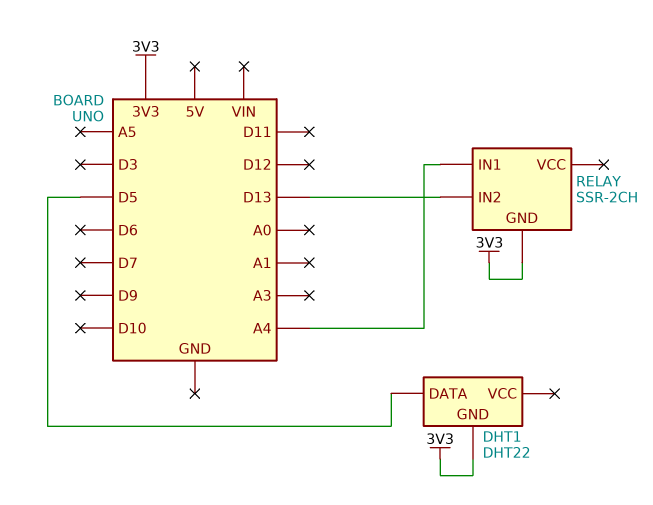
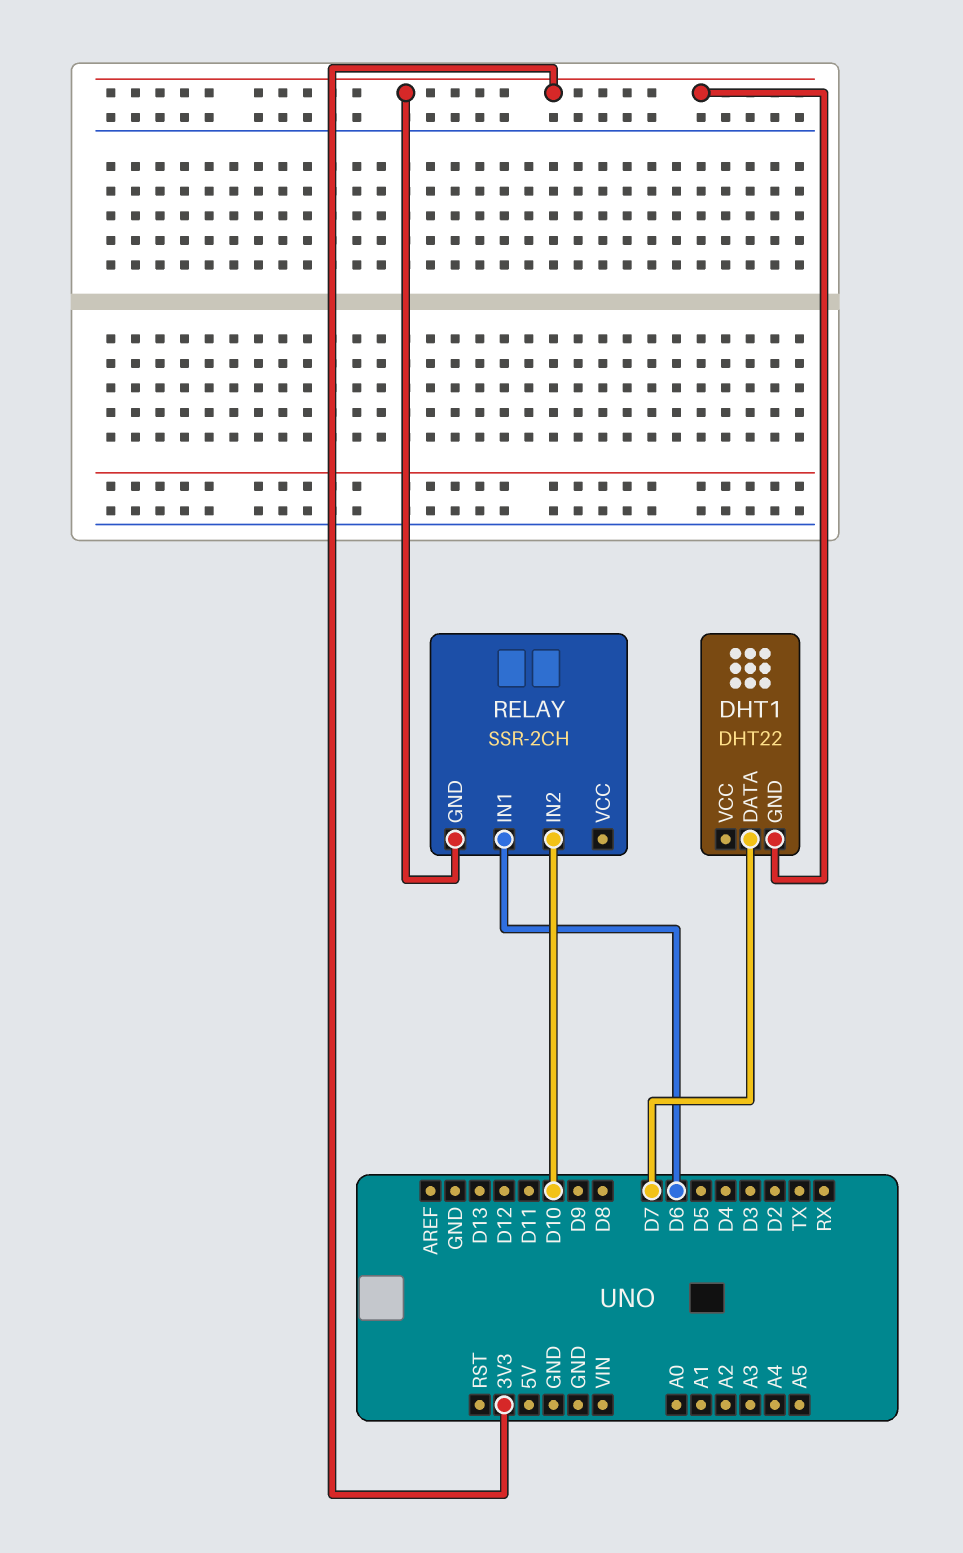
DHT1 pin DATA: D5 -> D7
RELAY pin IN1: A4 -> D6
RELAY pin IN2: D13 -> D10

